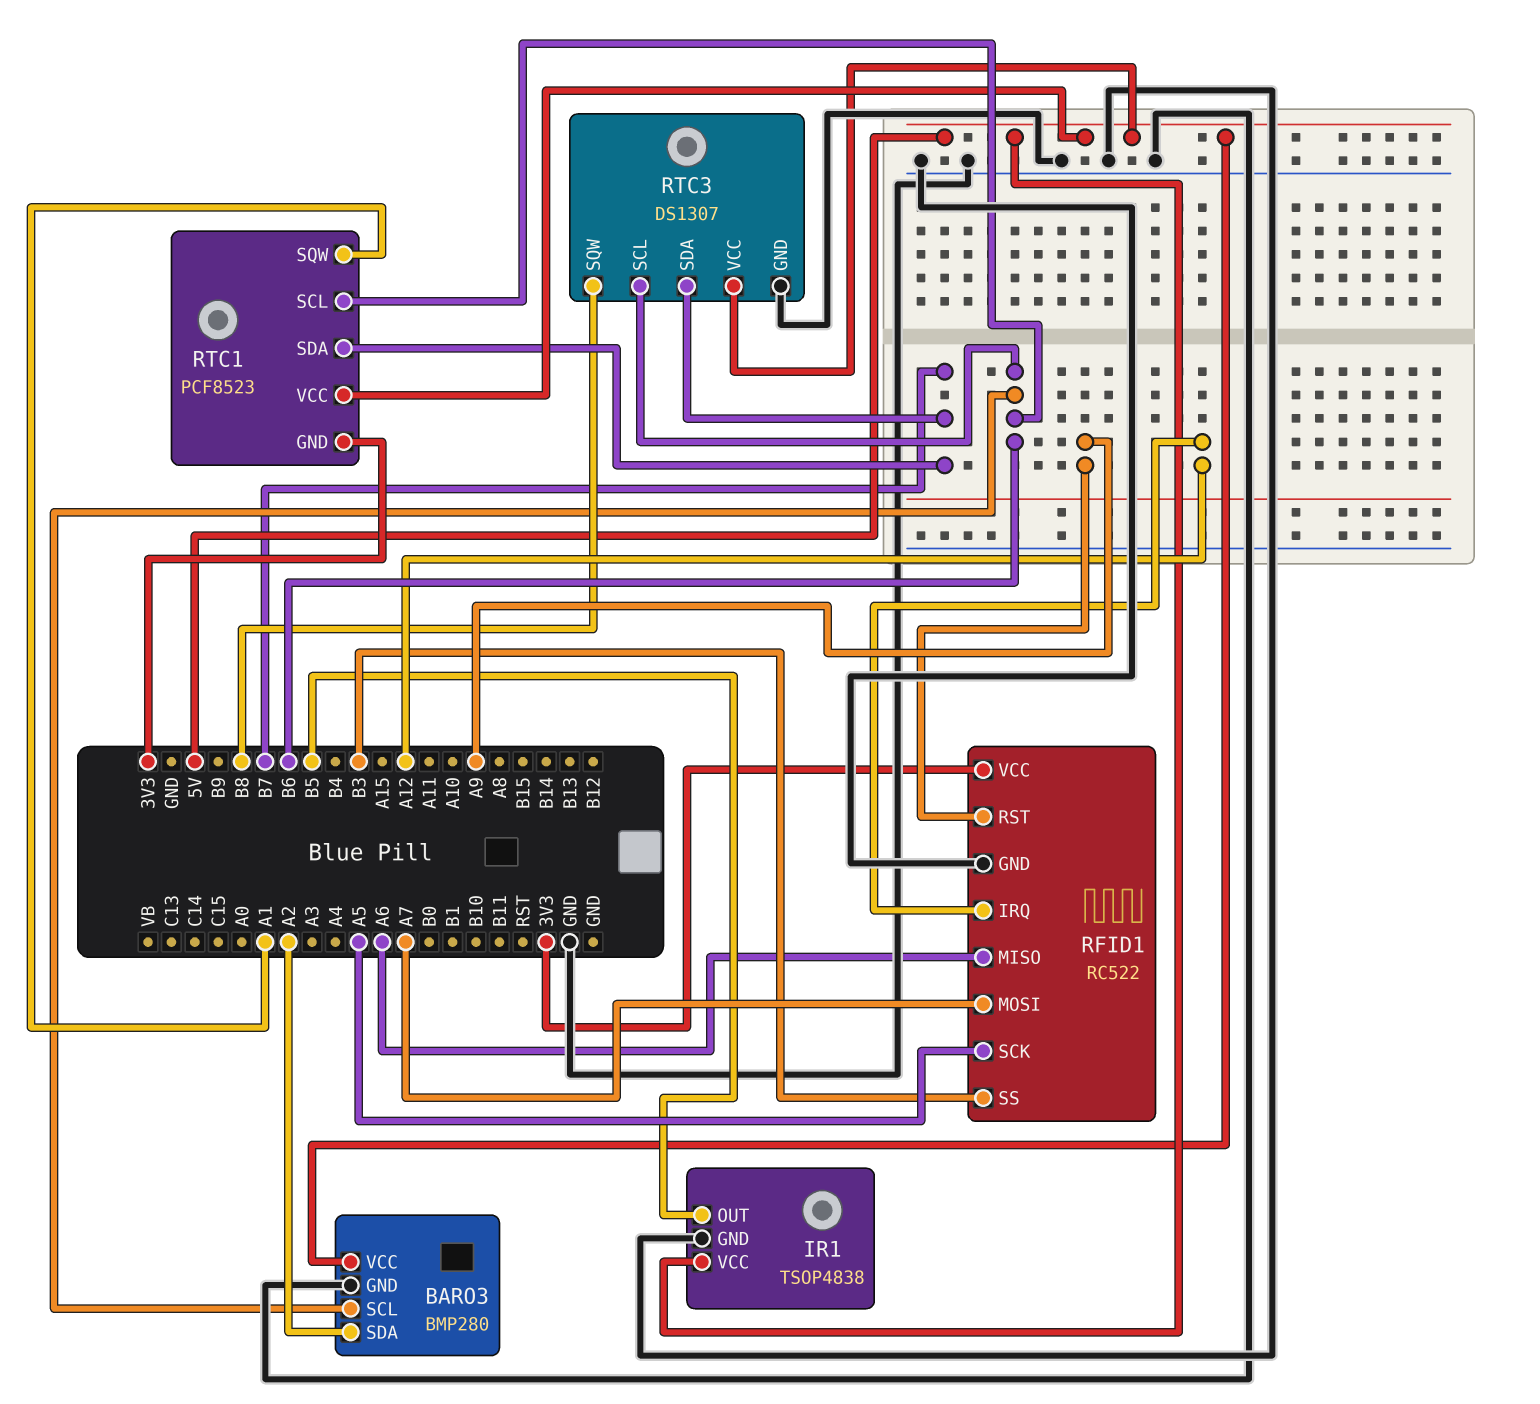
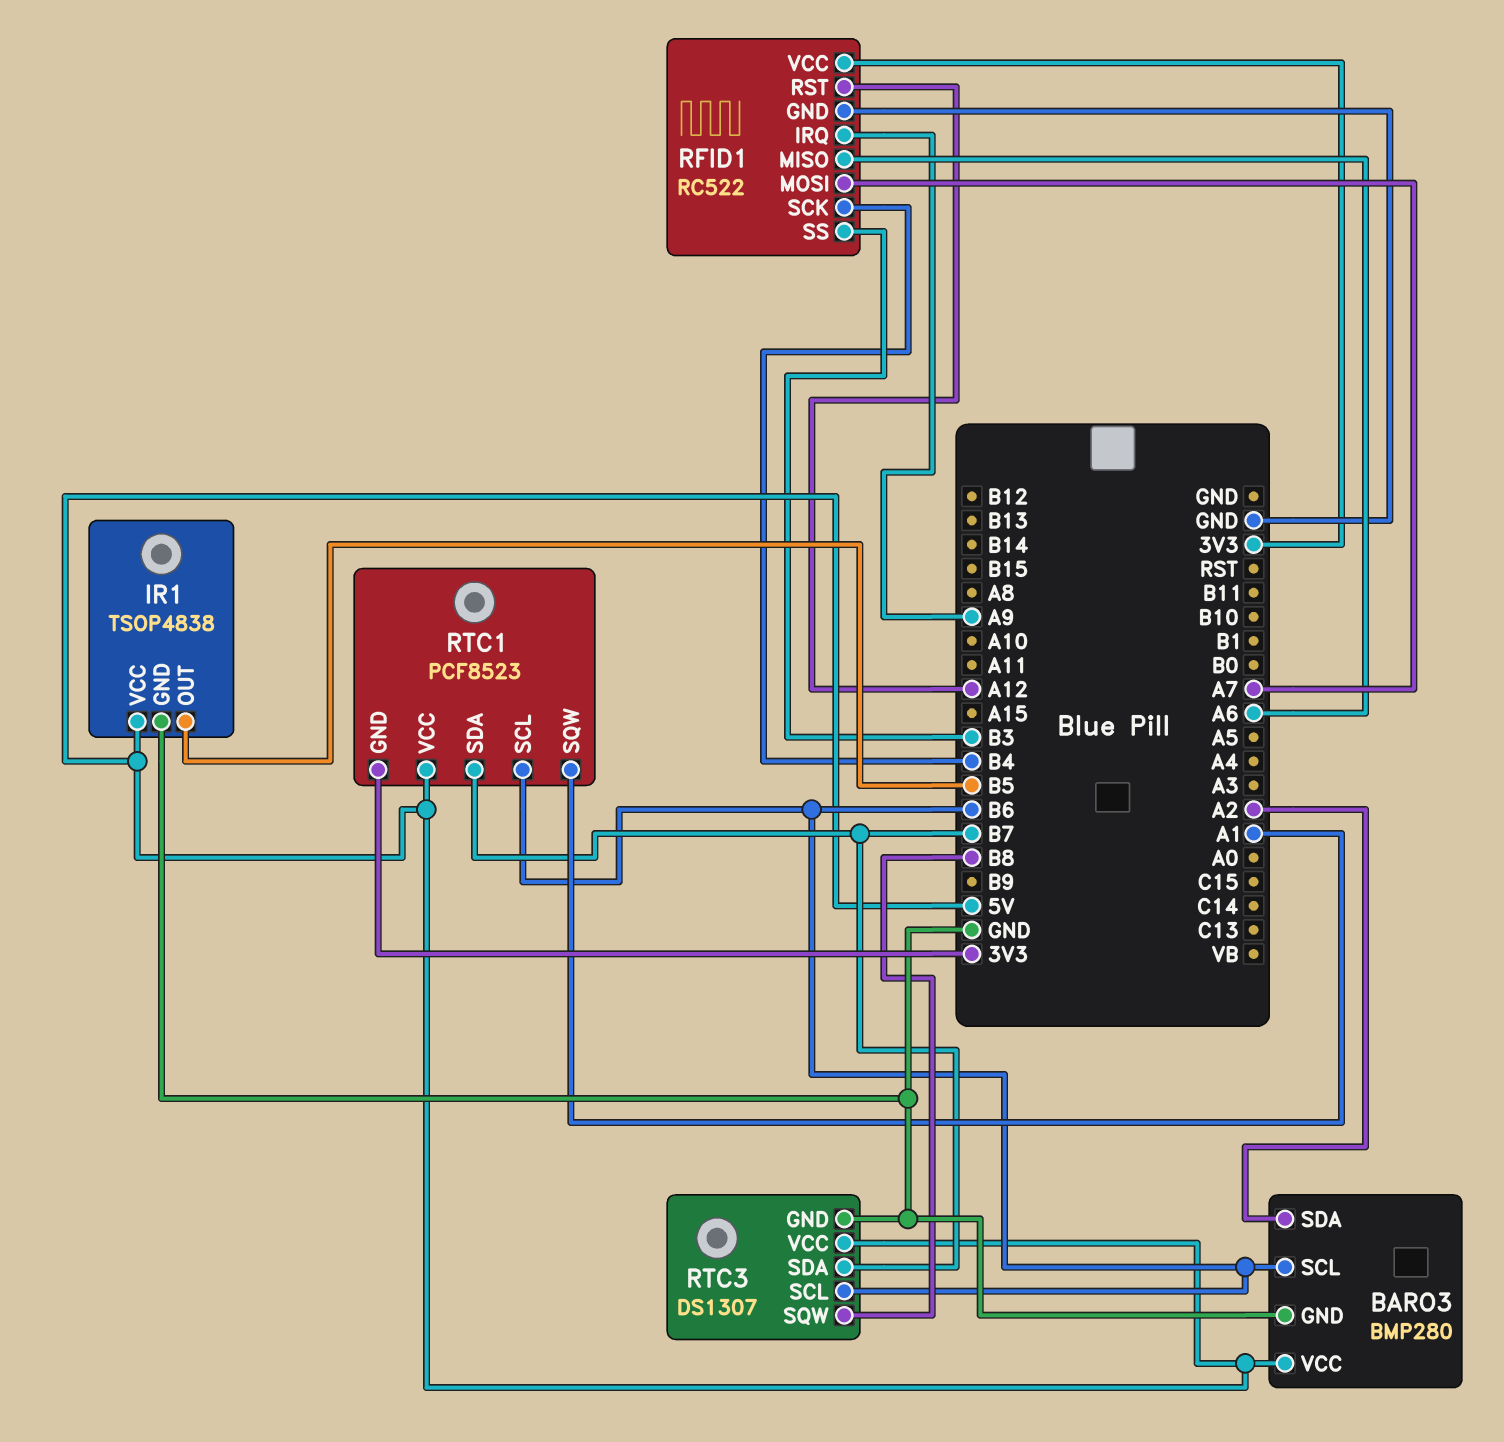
RFID1 pin IRQ: A12 -> A9
RFID1 pin RST: A9 -> A12
RFID1 pin SCK: A5 -> B4

